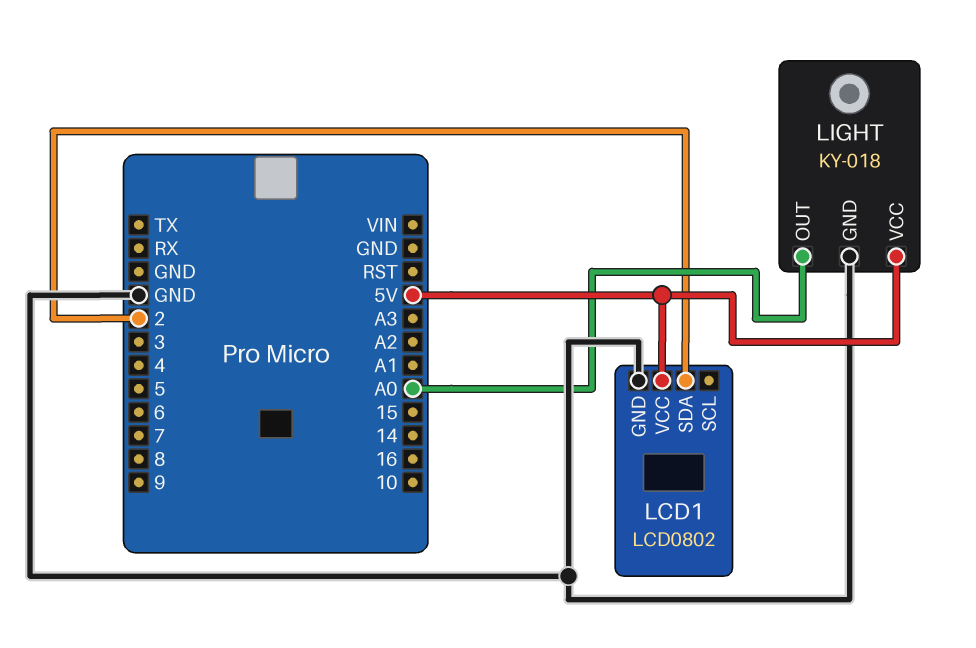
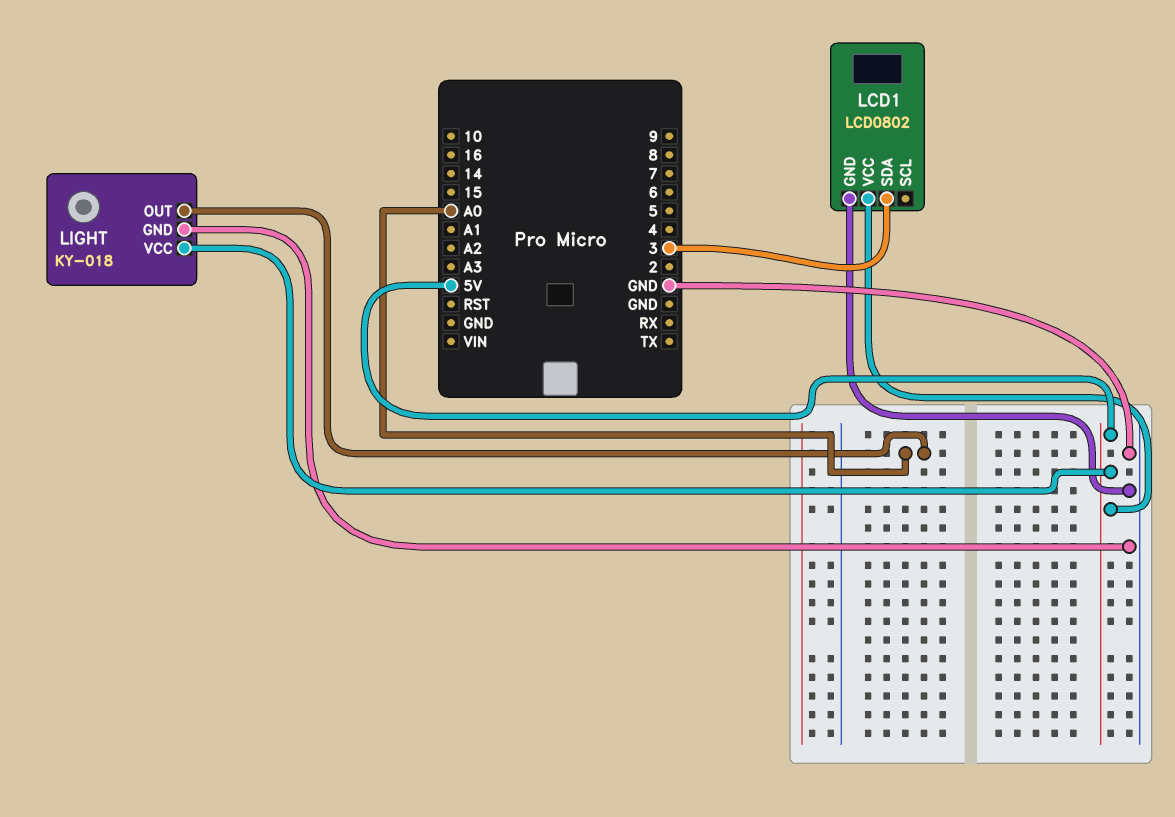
LCD1 pin SDA: 2 -> 3

